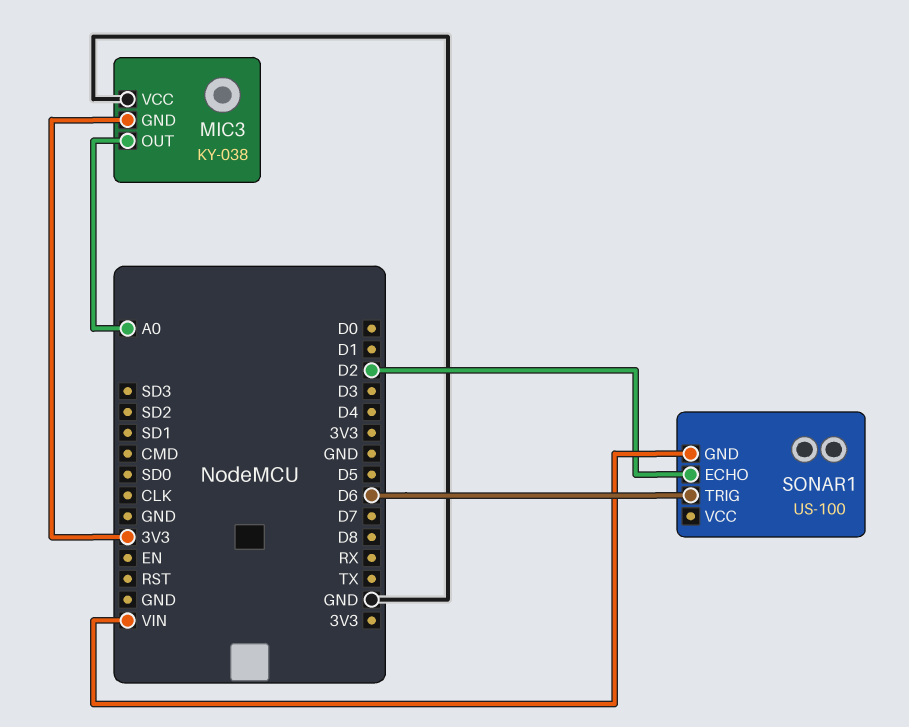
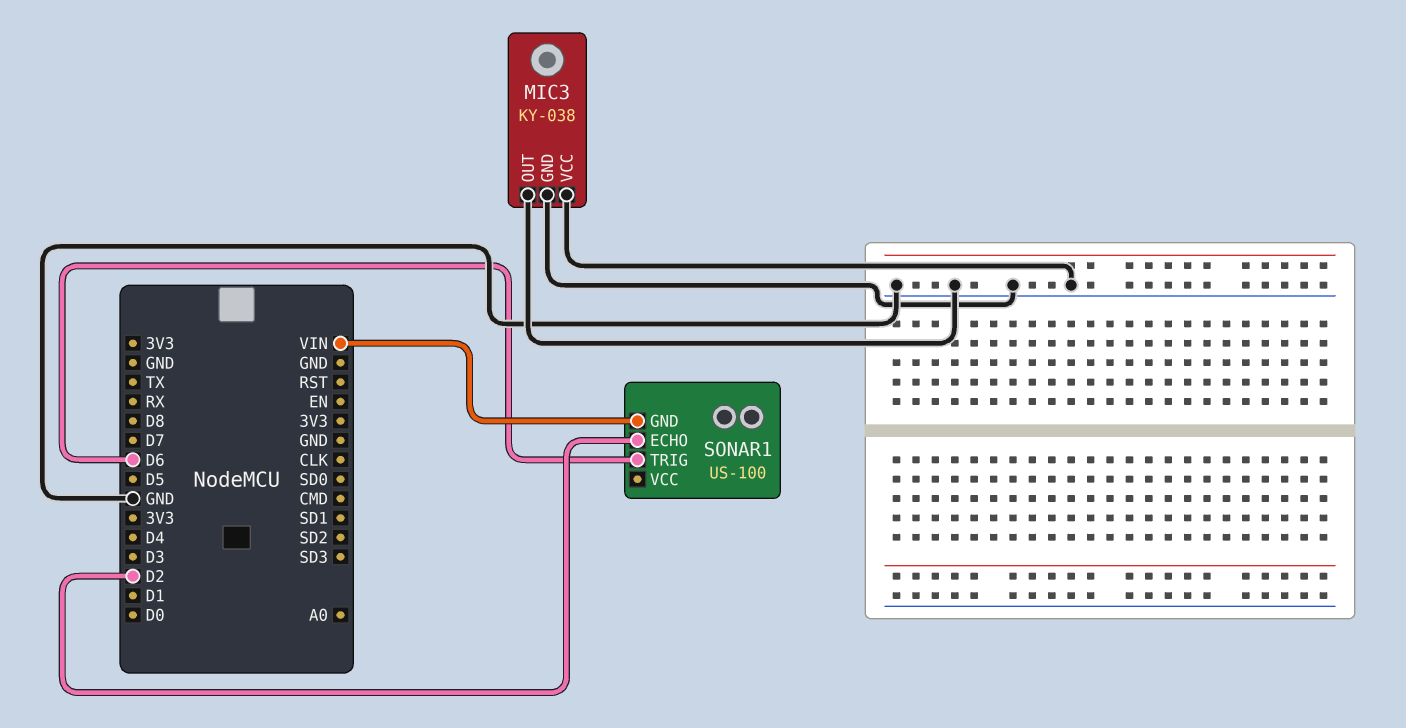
MIC3 pin GND: 3V3 -> GND
MIC3 pin OUT: A0 -> GND

